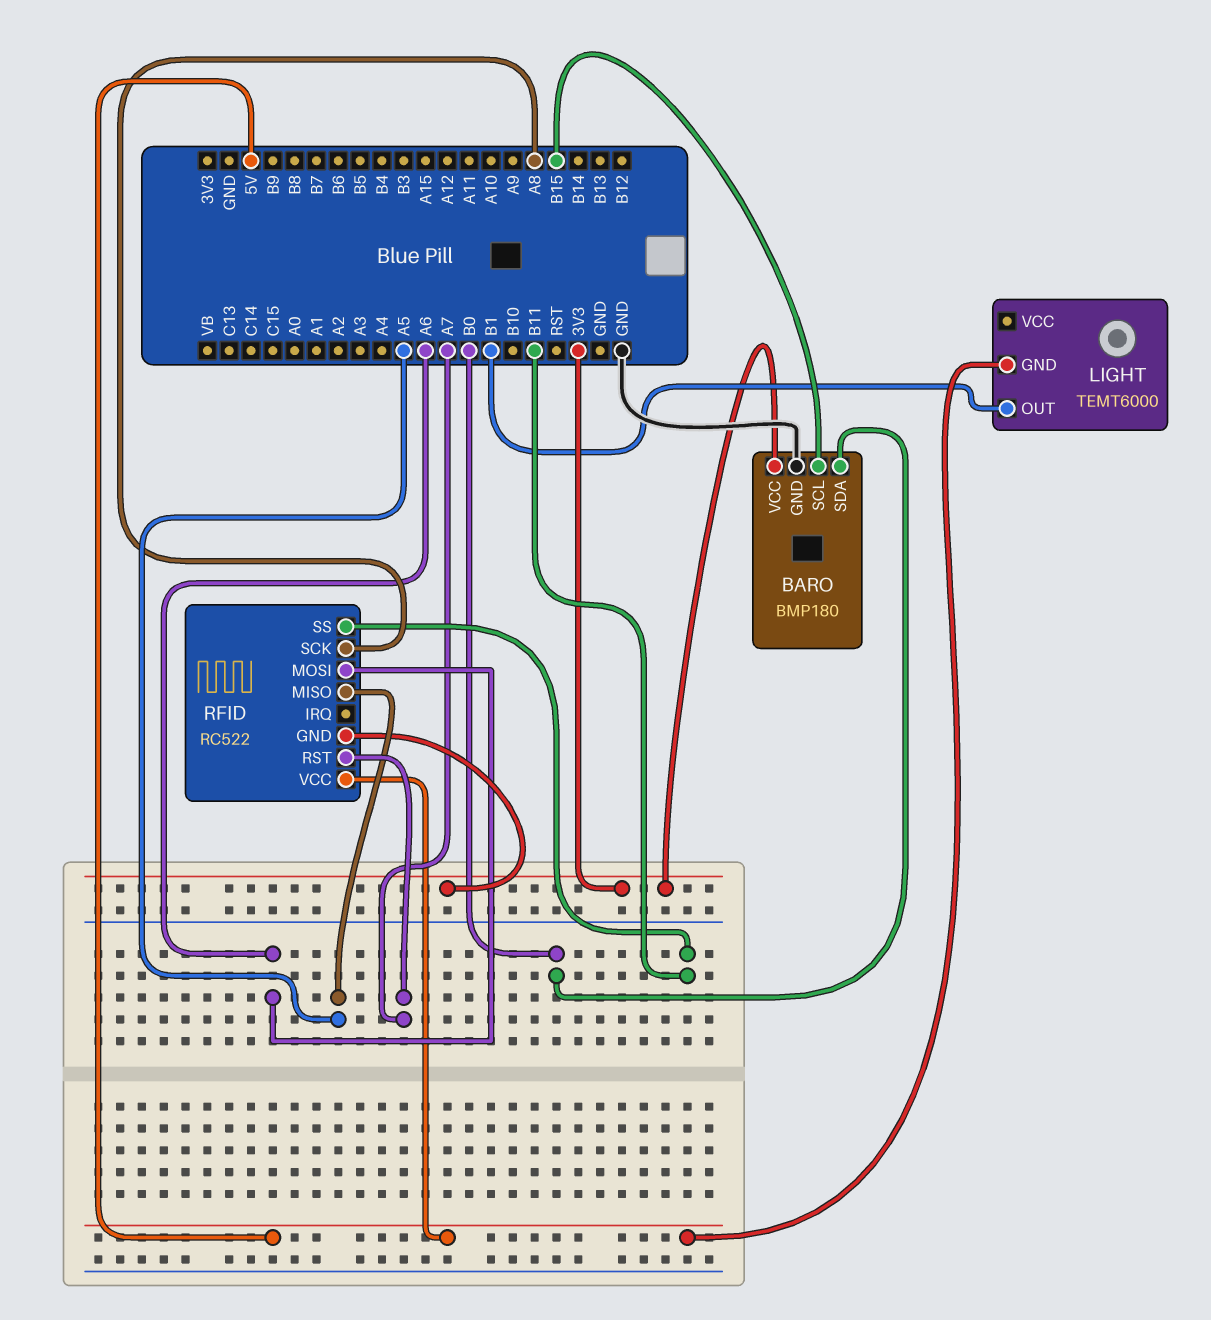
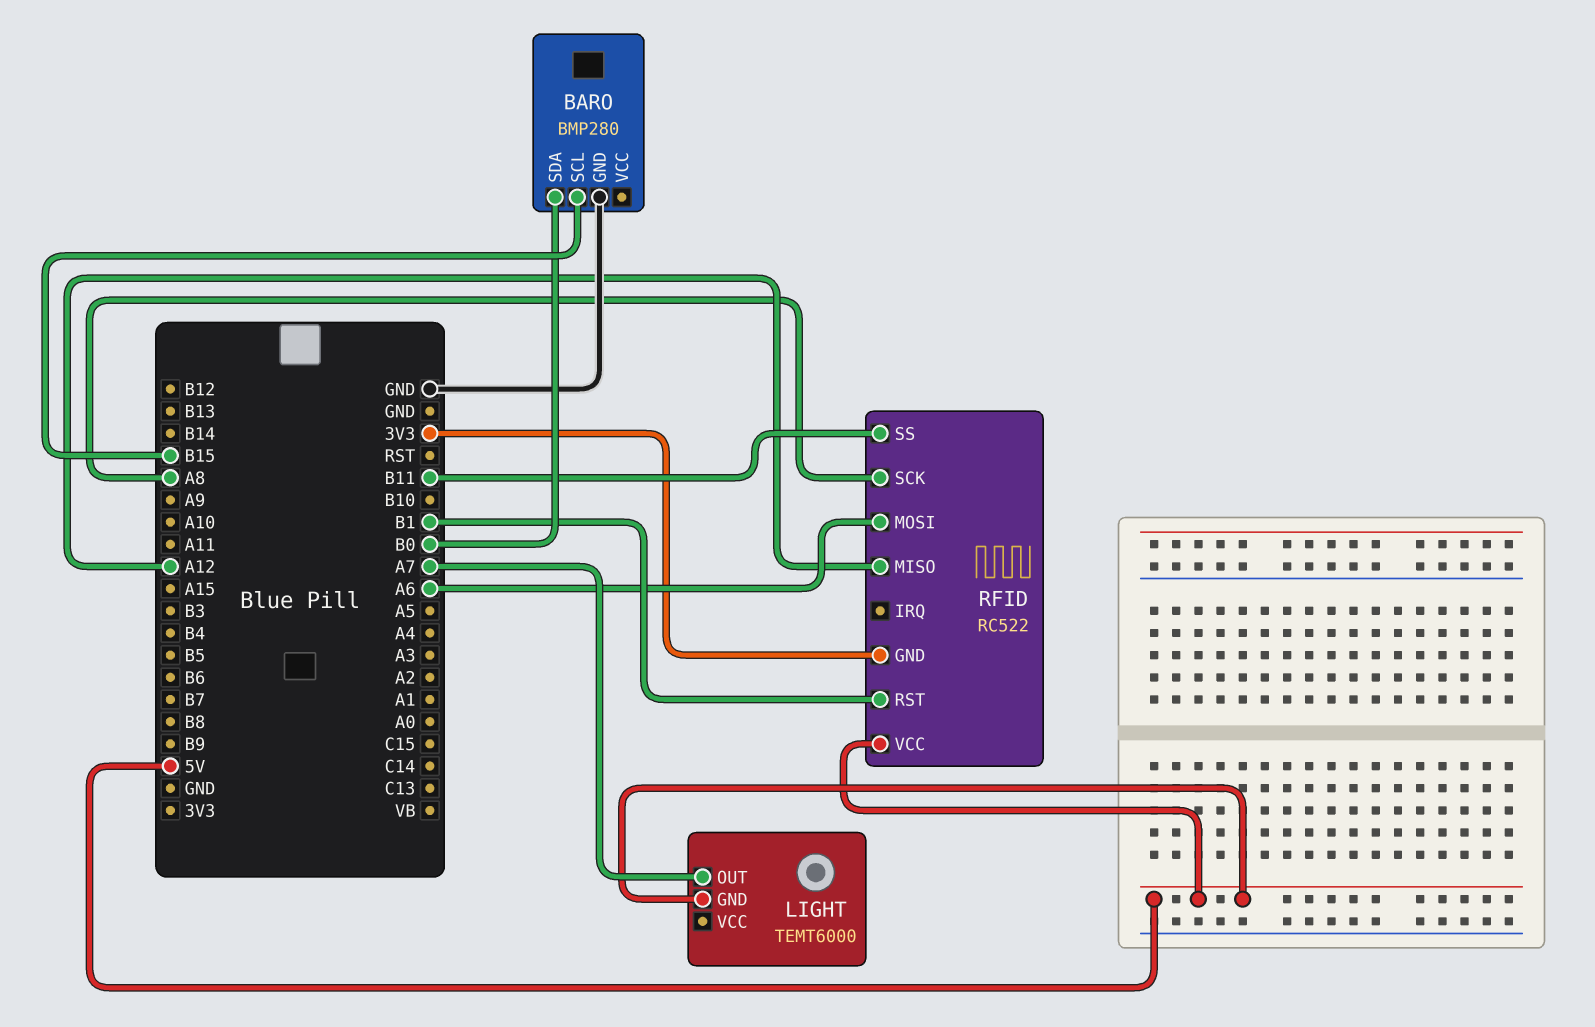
BARO: BMP180 -> BMP280
BARO pin VCC: 3V3 -> none
LIGHT pin OUT: B1 -> A7
RFID pin MISO: A5 -> A12
RFID pin RST: A7 -> B1

